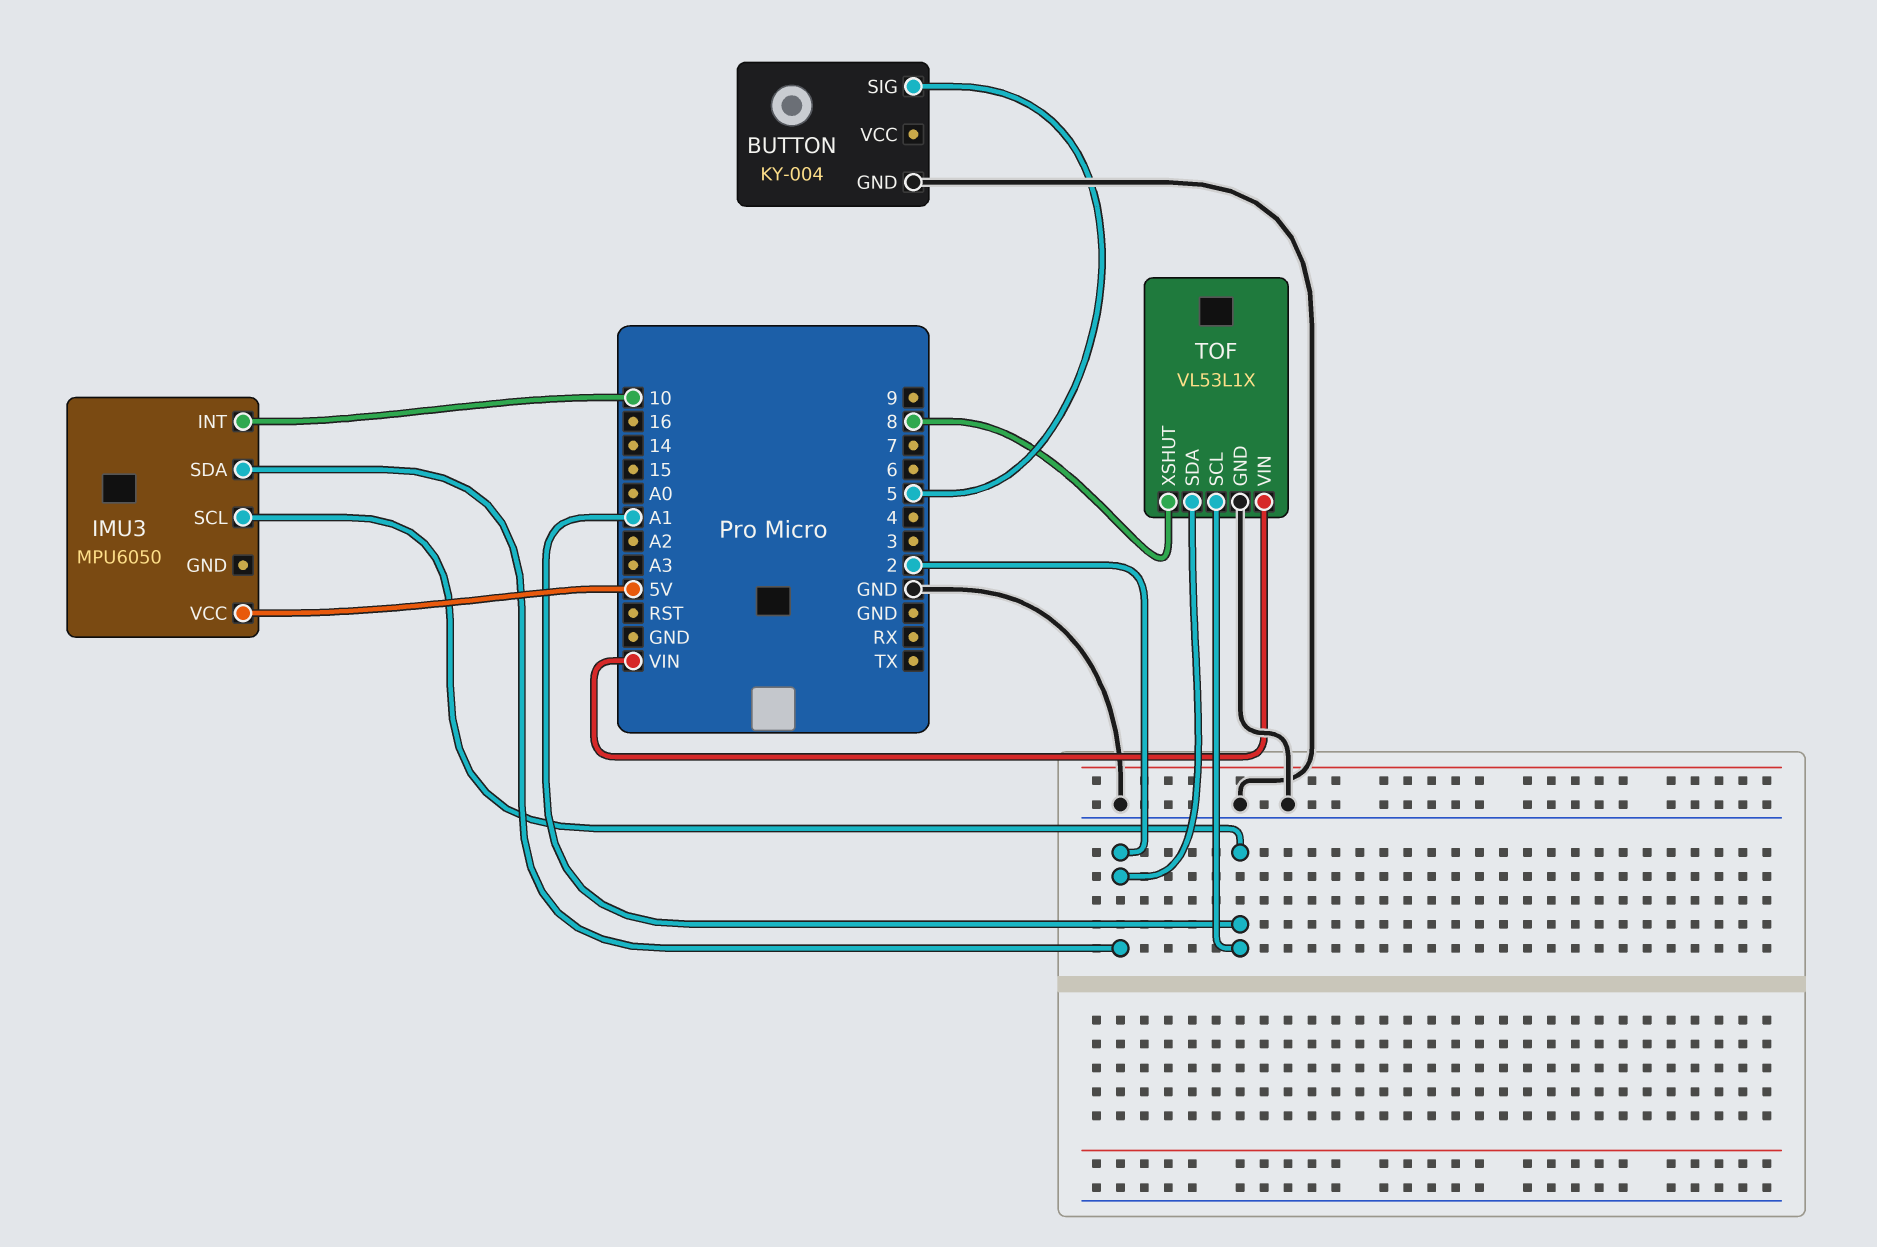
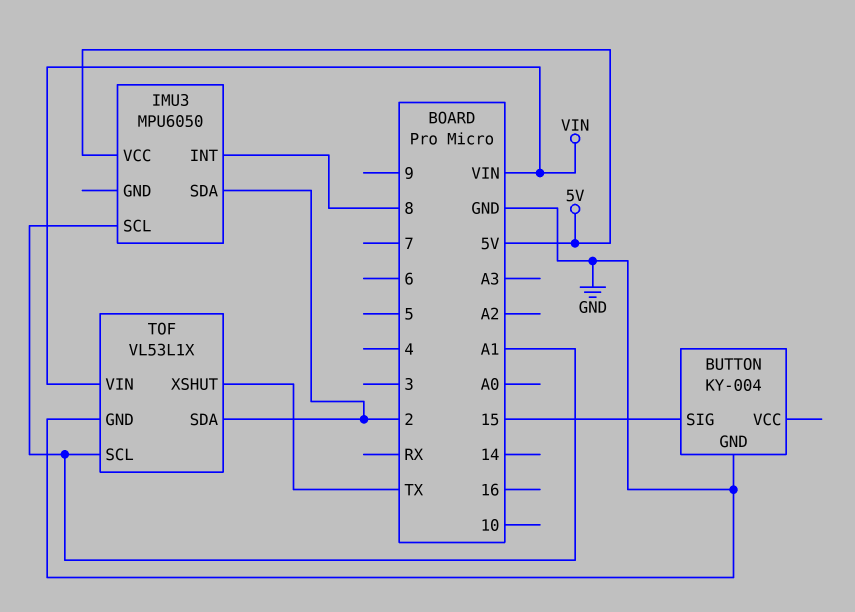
BUTTON pin SIG: 5 -> 15
IMU3 pin INT: 10 -> 8
TOF pin XSHUT: 8 -> TX

